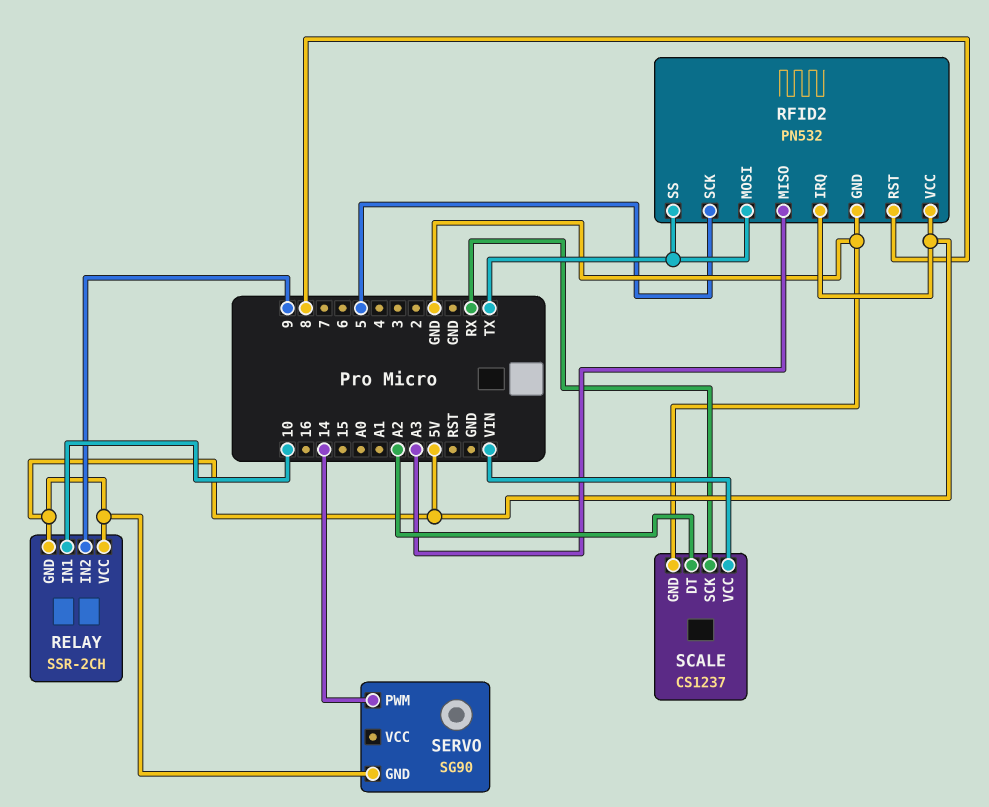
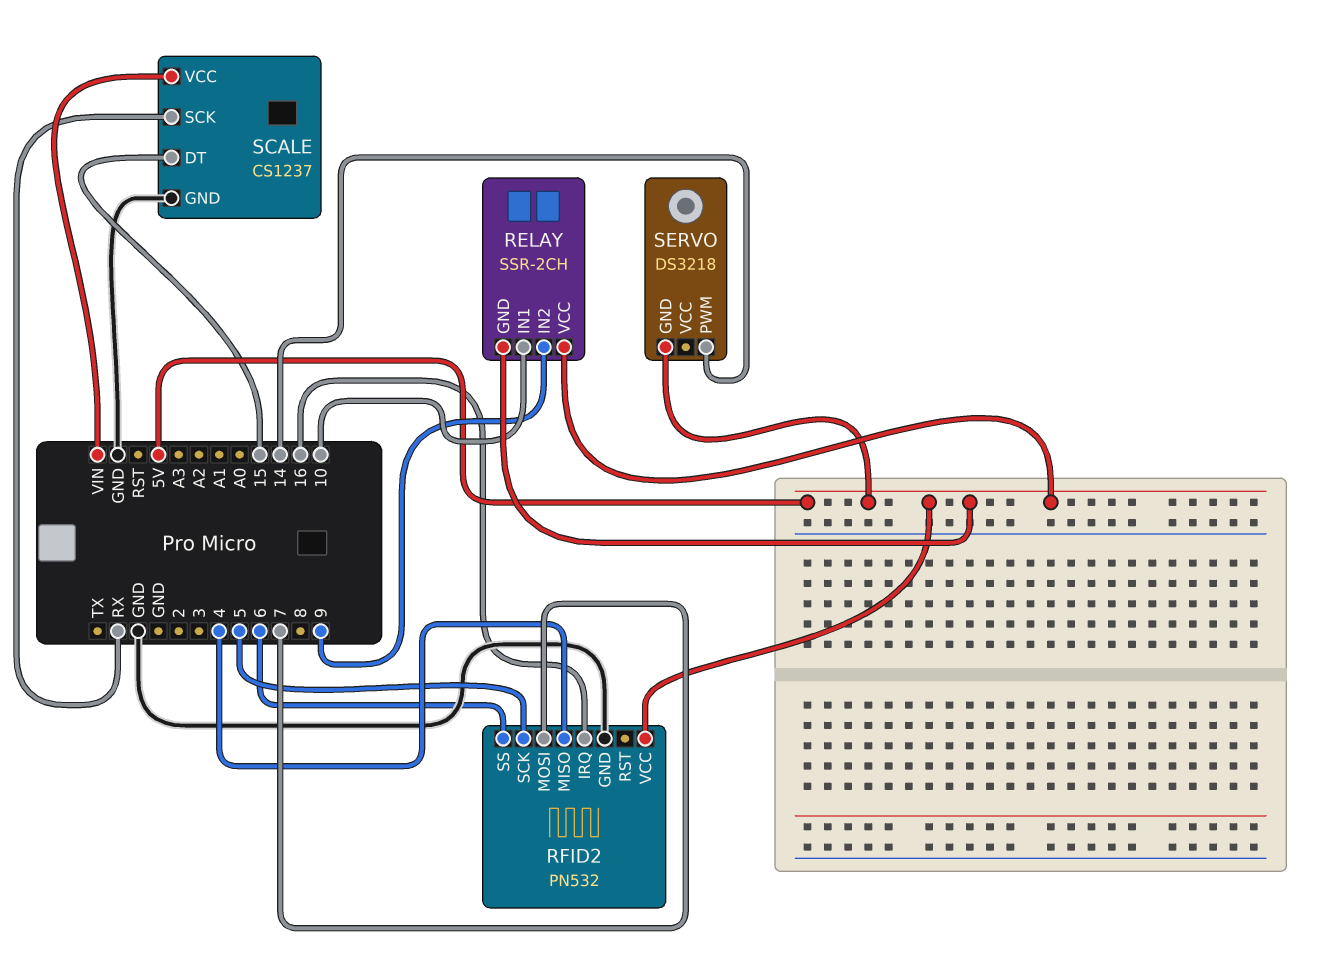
RFID2 pin IRQ: 5V -> 16
RFID2 pin MISO: A3 -> 4
RFID2 pin MOSI: TX -> 7
RFID2 pin RST: 8 -> none
RFID2 pin SS: TX -> 6
SCALE pin DT: A2 -> 15
SERVO: SG90 -> DS3218

